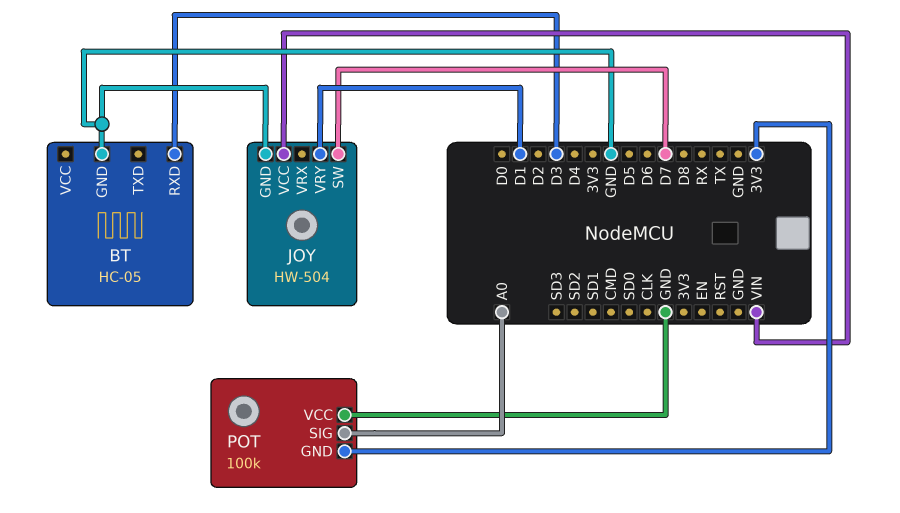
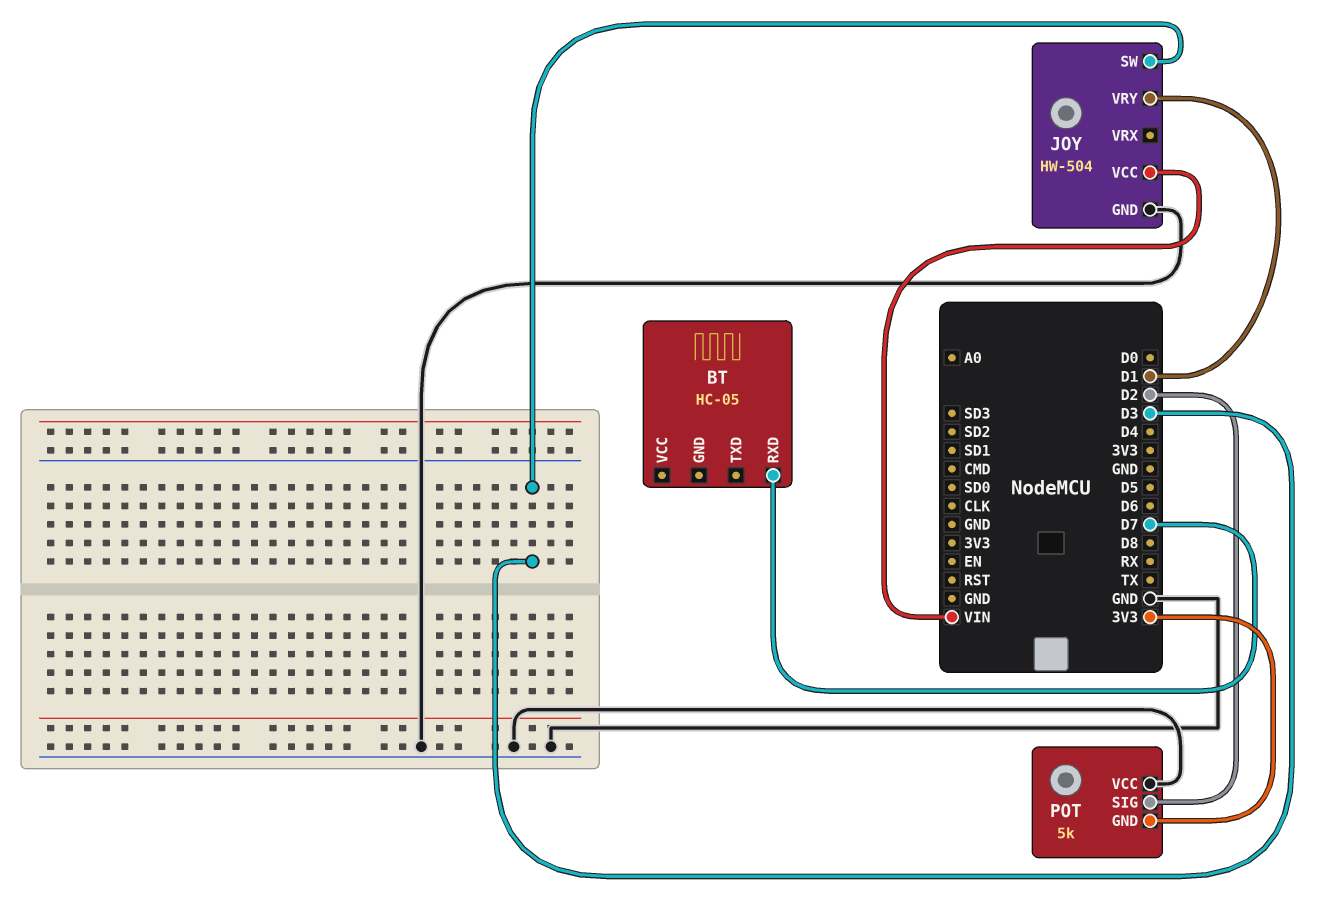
BT pin GND: GND -> none
BT pin RXD: D3 -> D7
JOY pin SW: D7 -> D3
POT: 100k -> 5k
POT pin SIG: A0 -> D2

